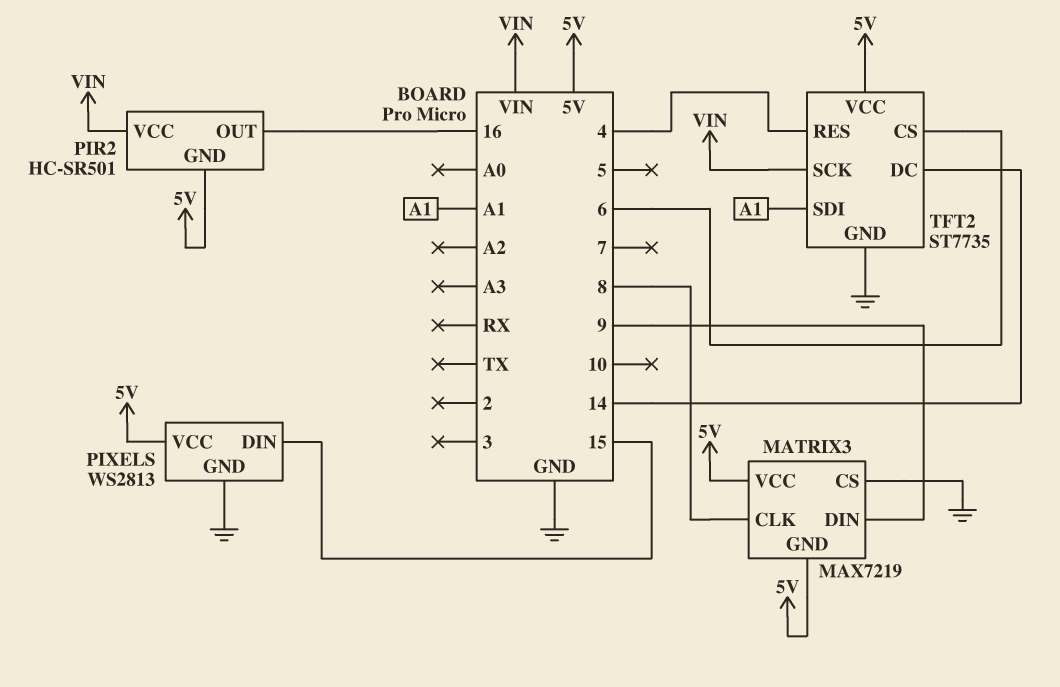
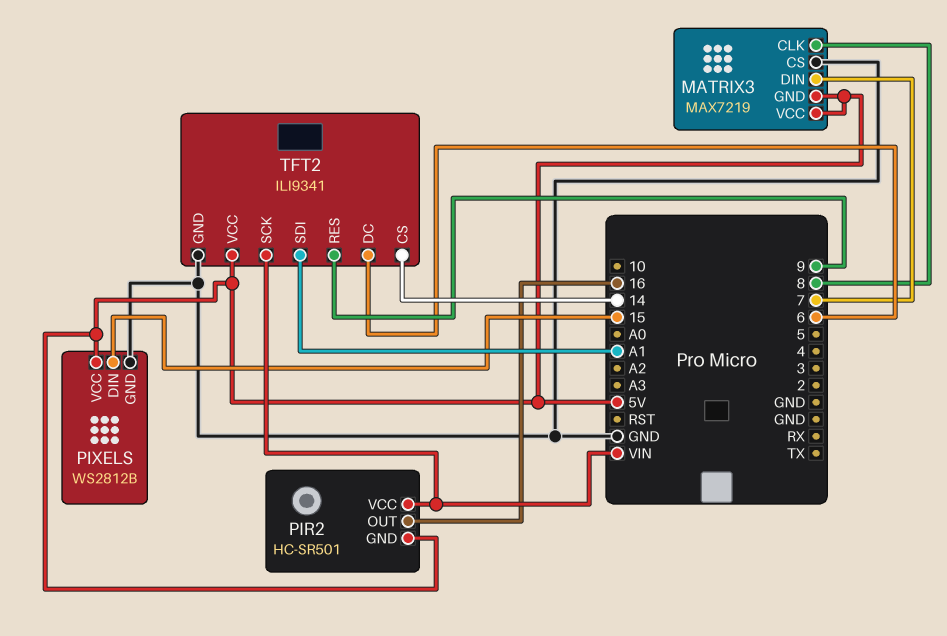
MATRIX3 pin DIN: 9 -> 7
PIXELS: WS2813 -> WS2812B
TFT2: ST7735 -> ILI9341
TFT2 pin CS: 6 -> 14
TFT2 pin DC: 14 -> 6
TFT2 pin RES: 4 -> 9

